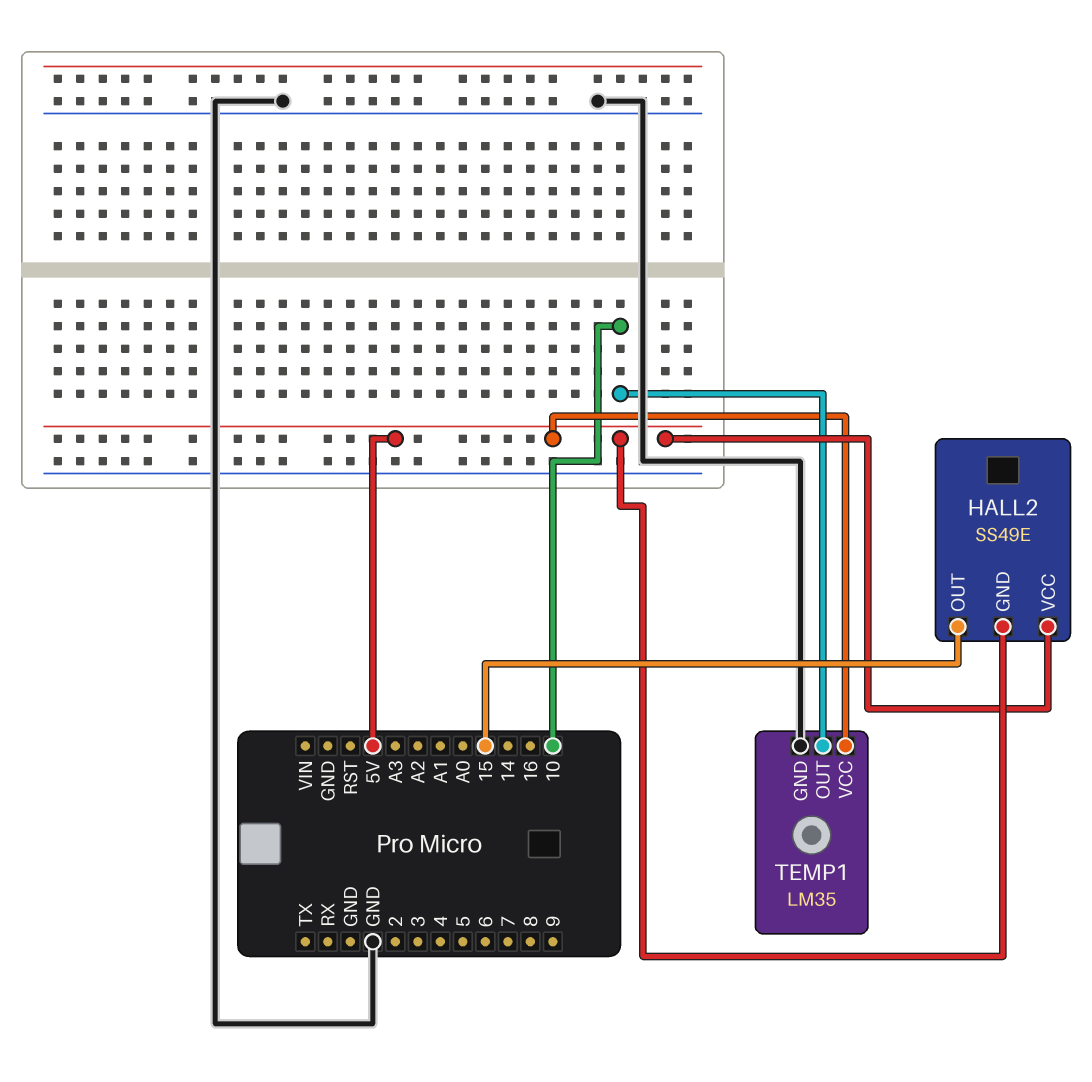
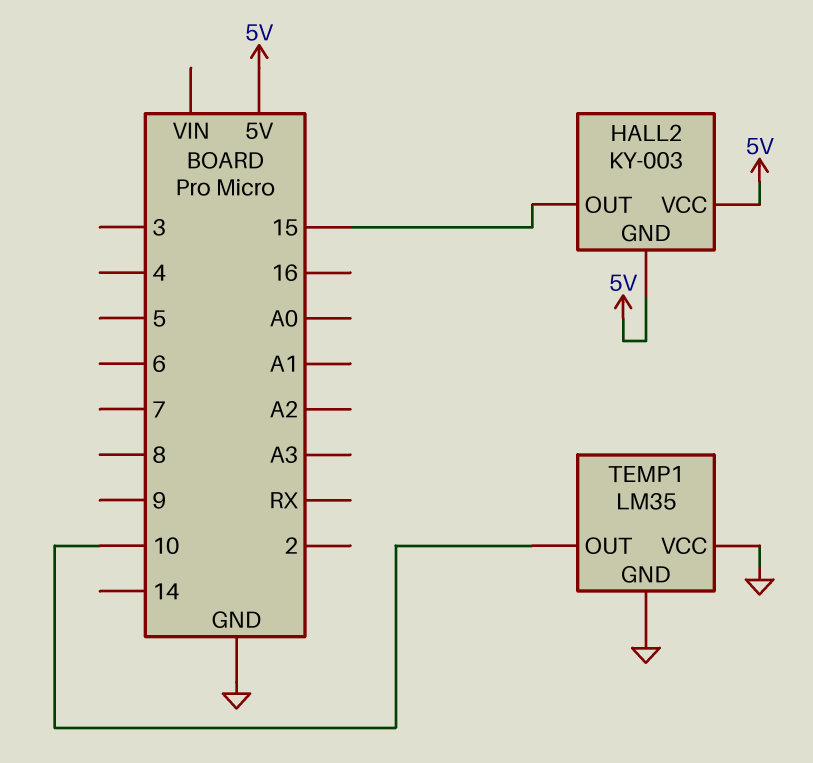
HALL2: SS49E -> KY-003
TEMP1 pin VCC: 5V -> GND

